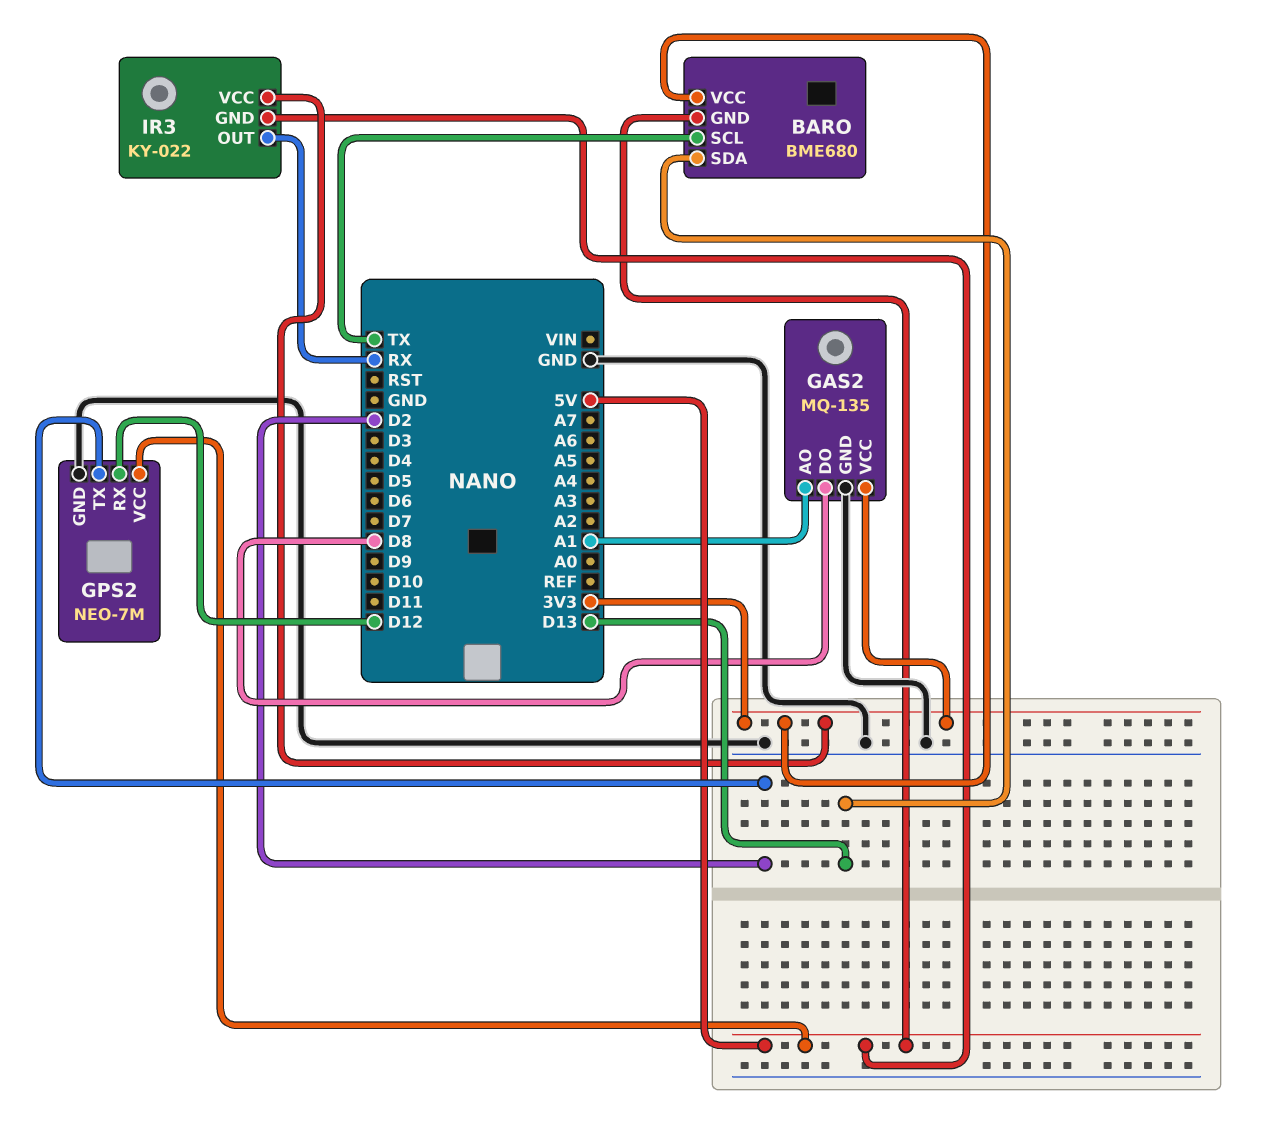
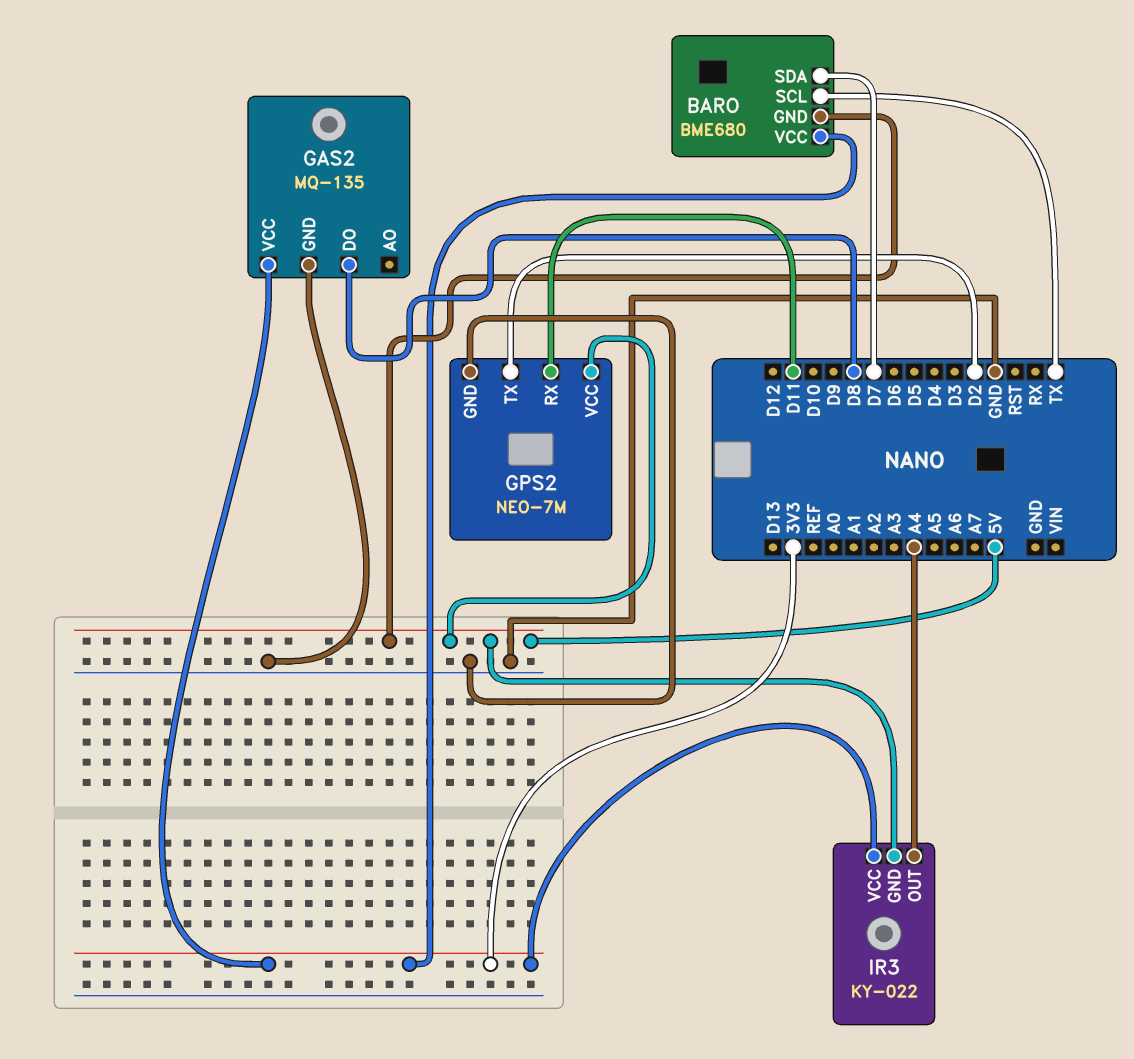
BARO pin SDA: D13 -> D7
GAS2 pin AO: A1 -> none
GPS2 pin RX: D12 -> D11
IR3 pin OUT: RX -> A4

